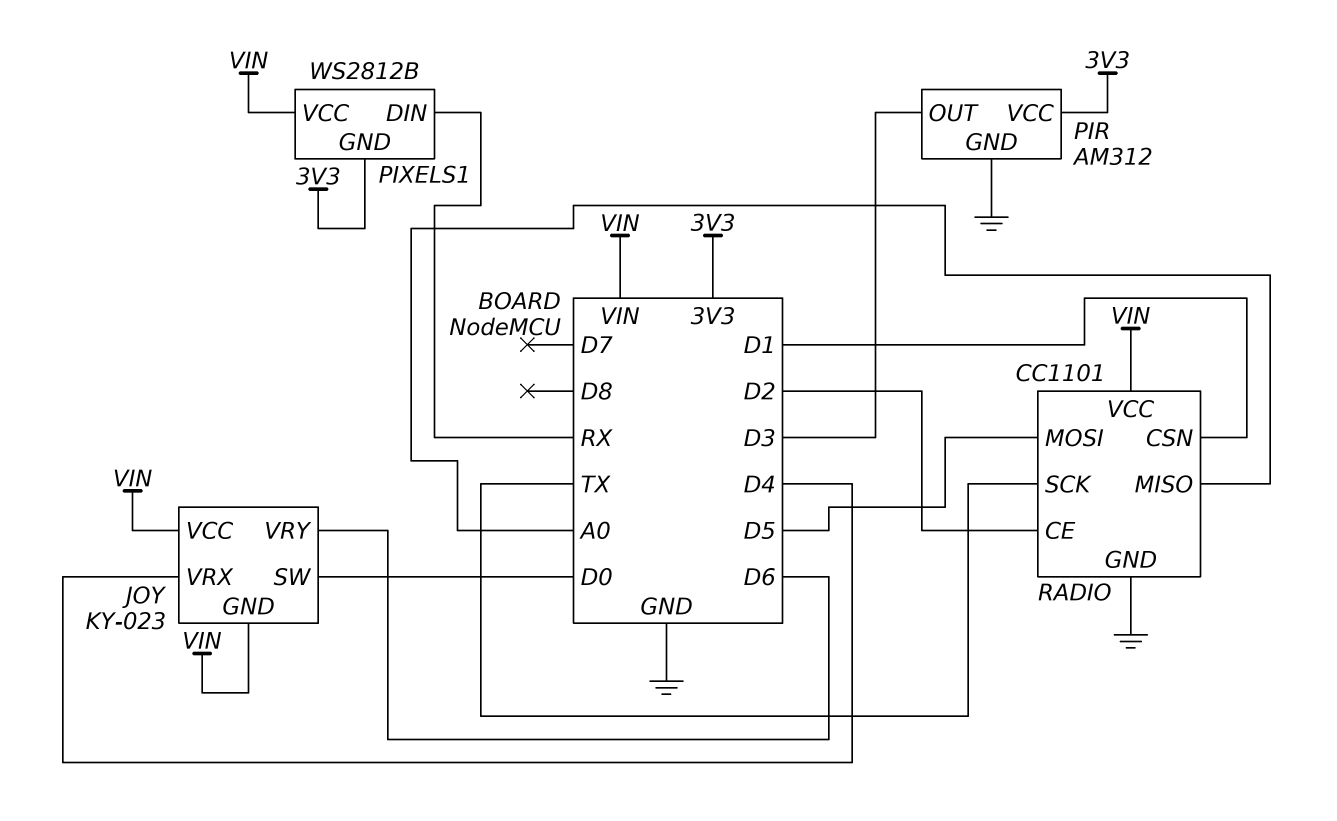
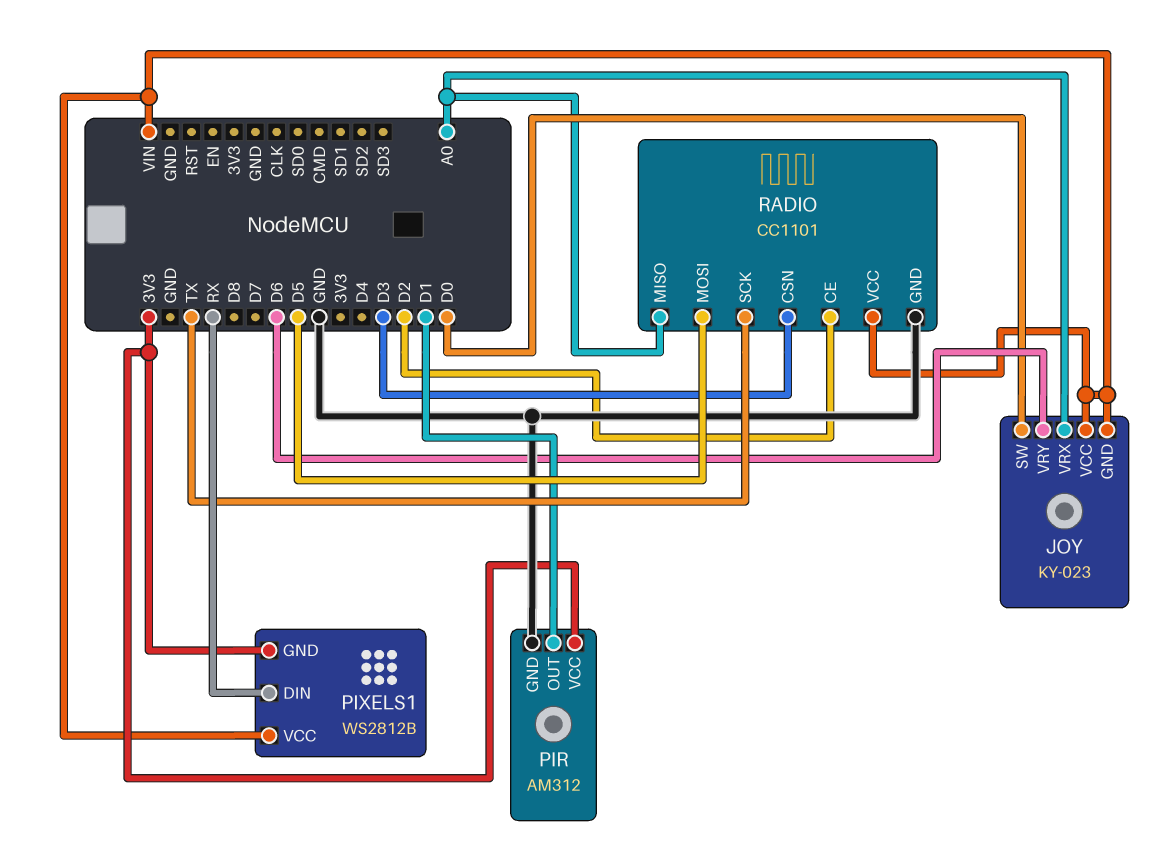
JOY pin VRX: D4 -> A0
PIR pin OUT: D3 -> D1
RADIO pin CSN: D1 -> D3

